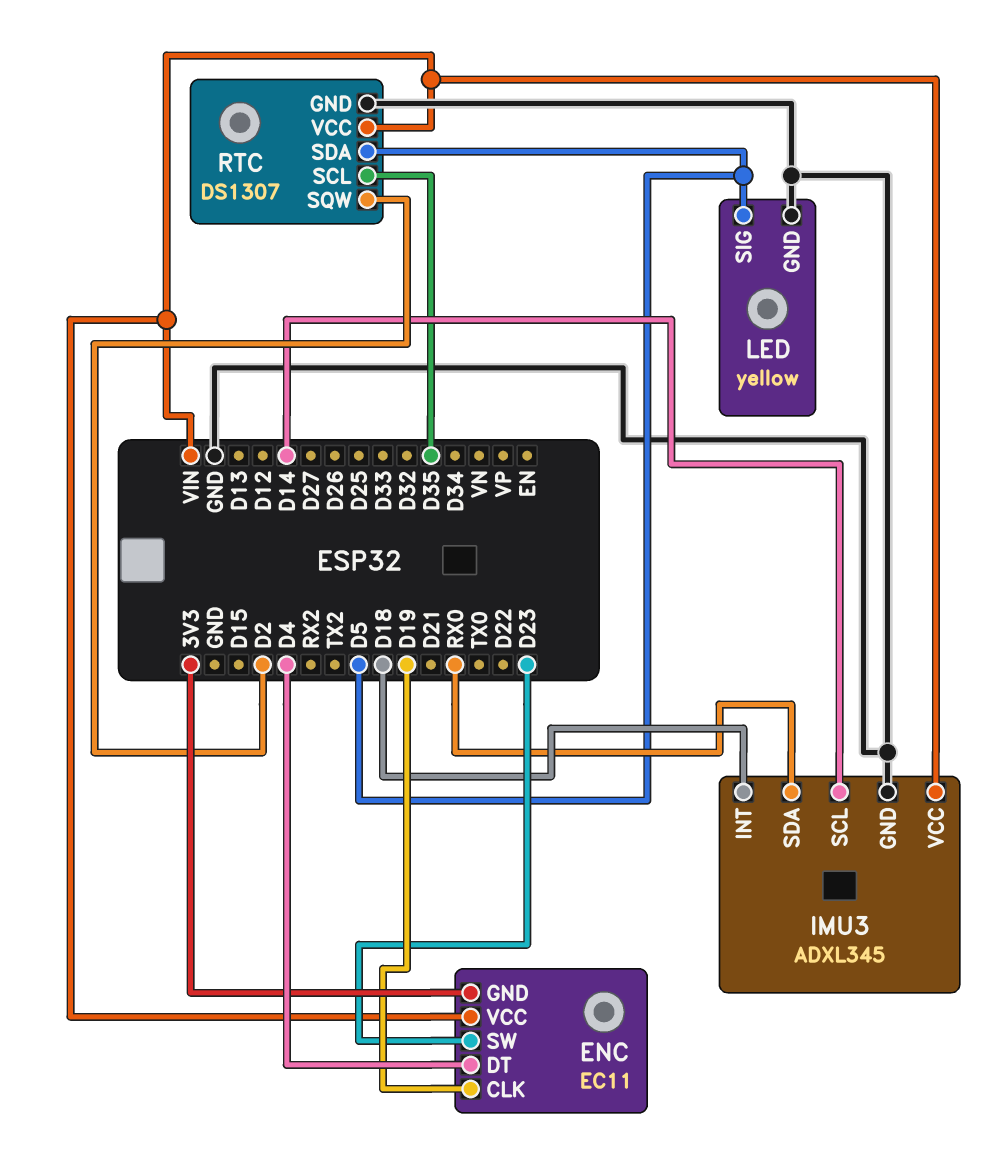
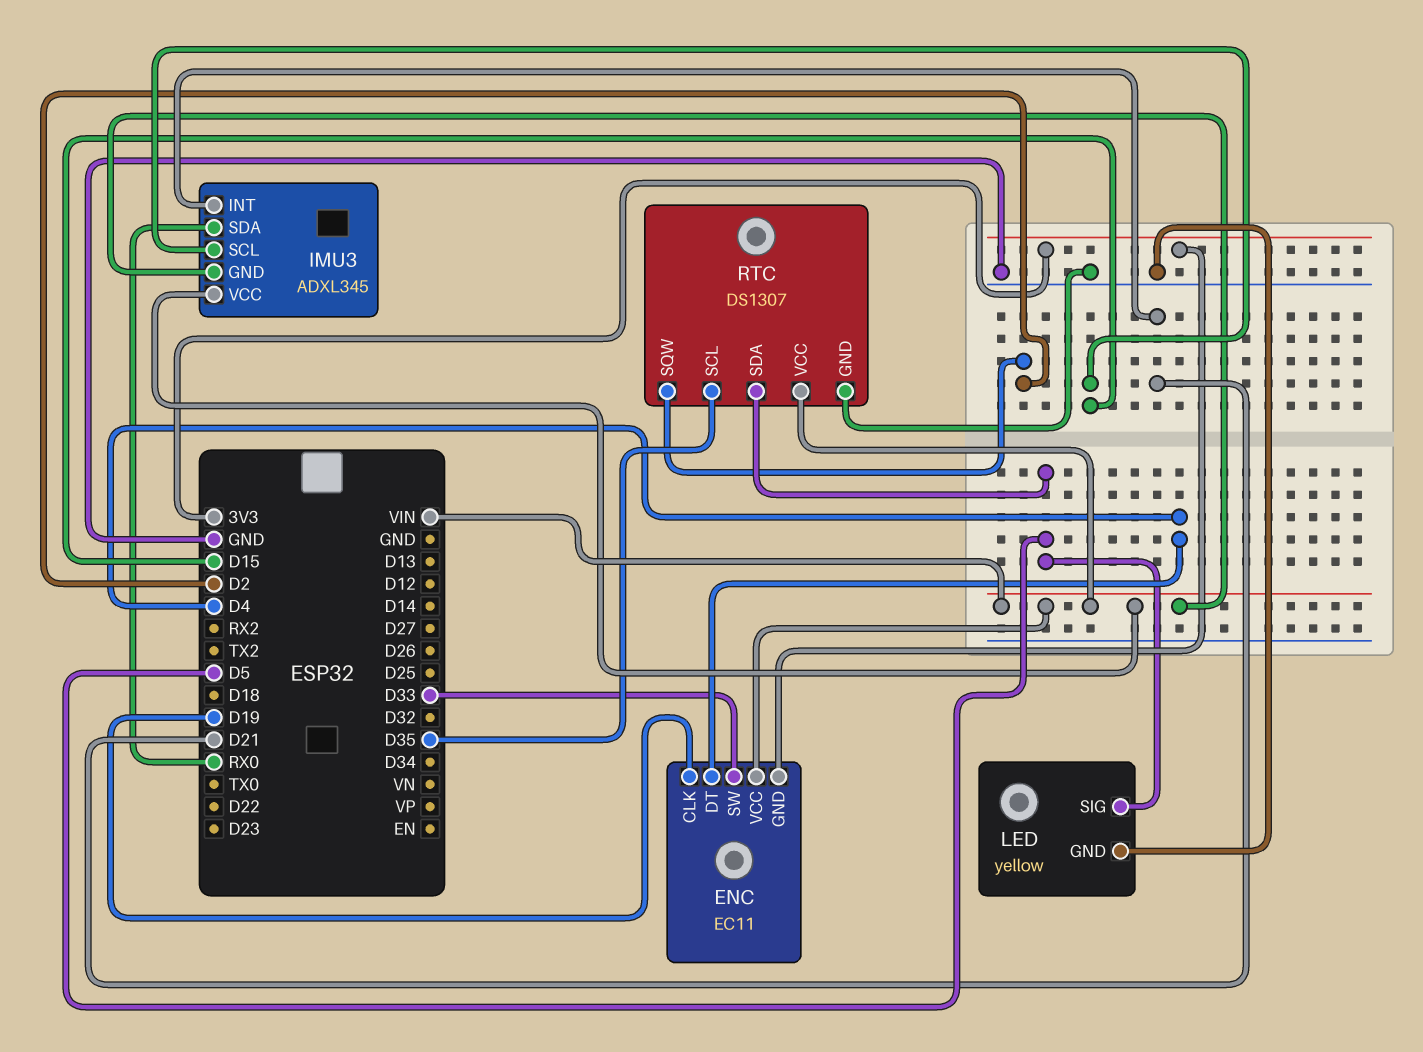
ENC pin SW: D23 -> D33
IMU3 pin GND: GND -> VIN
IMU3 pin INT: D18 -> D21
IMU3 pin SCL: D14 -> D15

